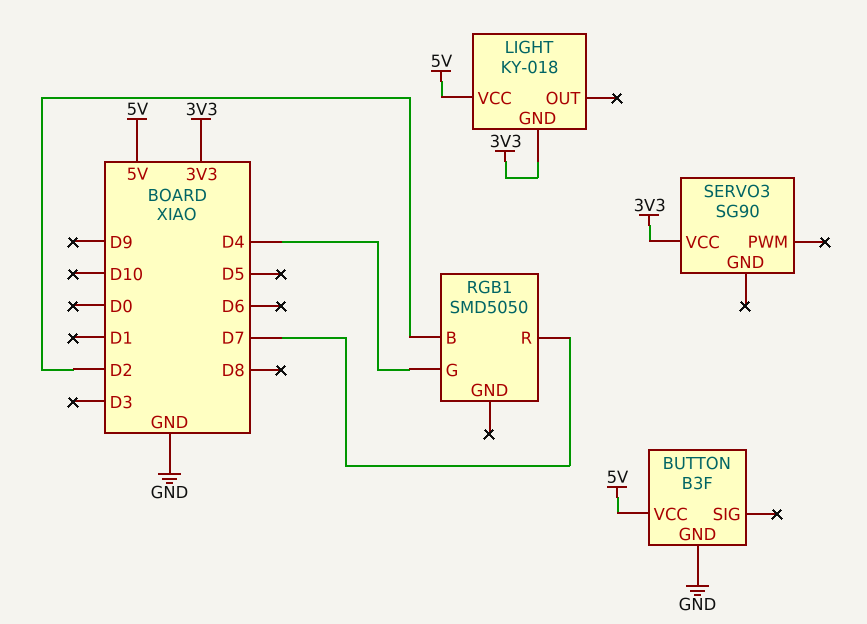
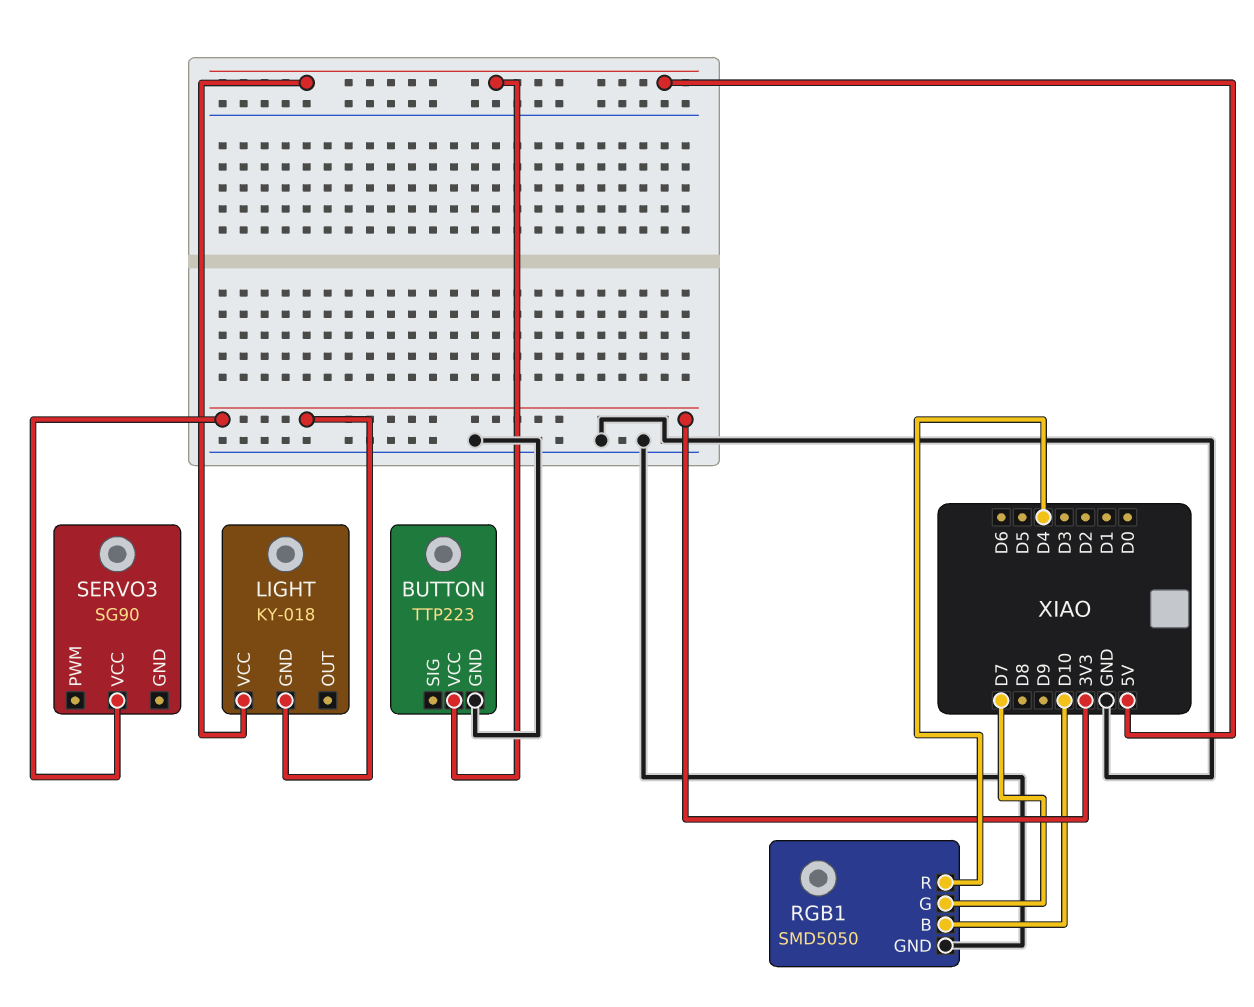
BUTTON: B3F -> TTP223
RGB1 pin B: D2 -> D10
RGB1 pin G: D4 -> D7
RGB1 pin GND: none -> GND
RGB1 pin R: D7 -> D4

